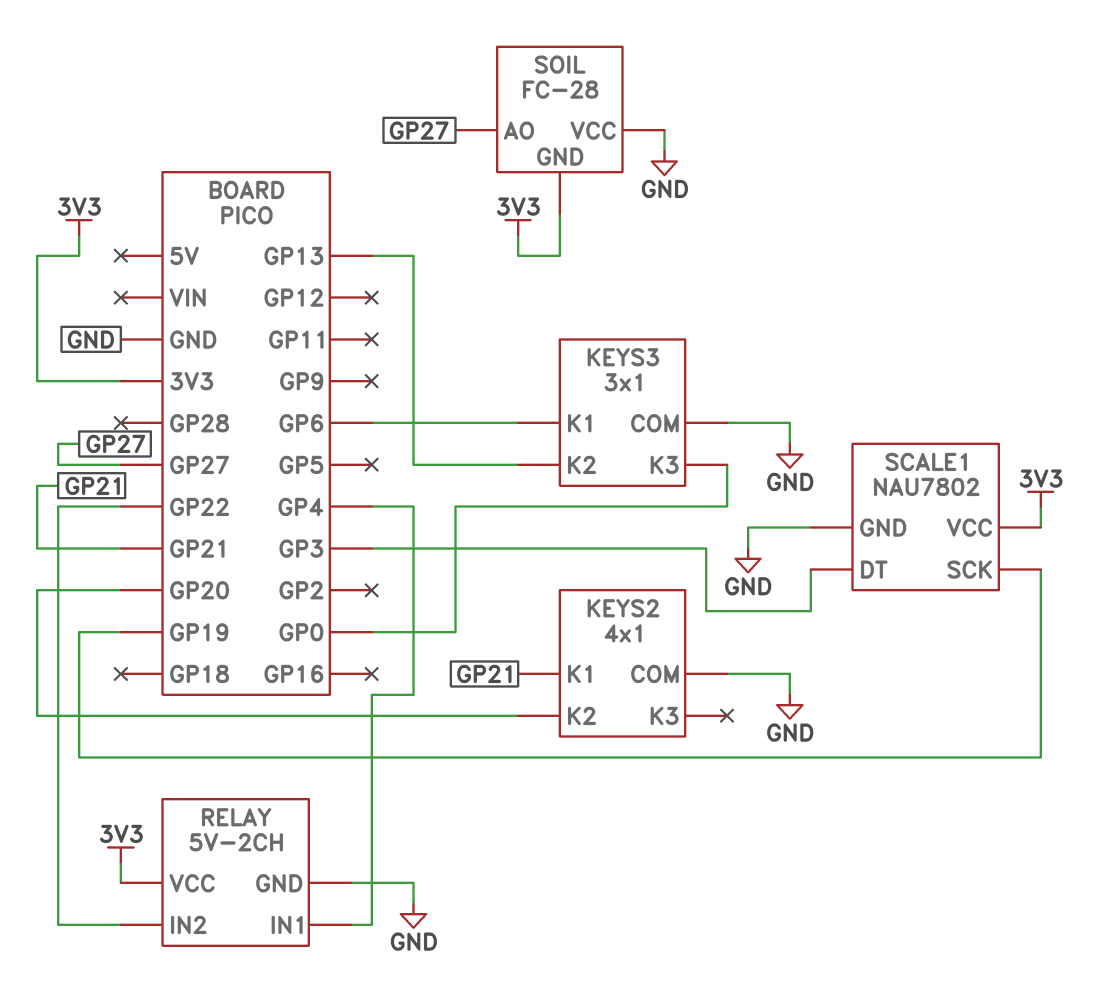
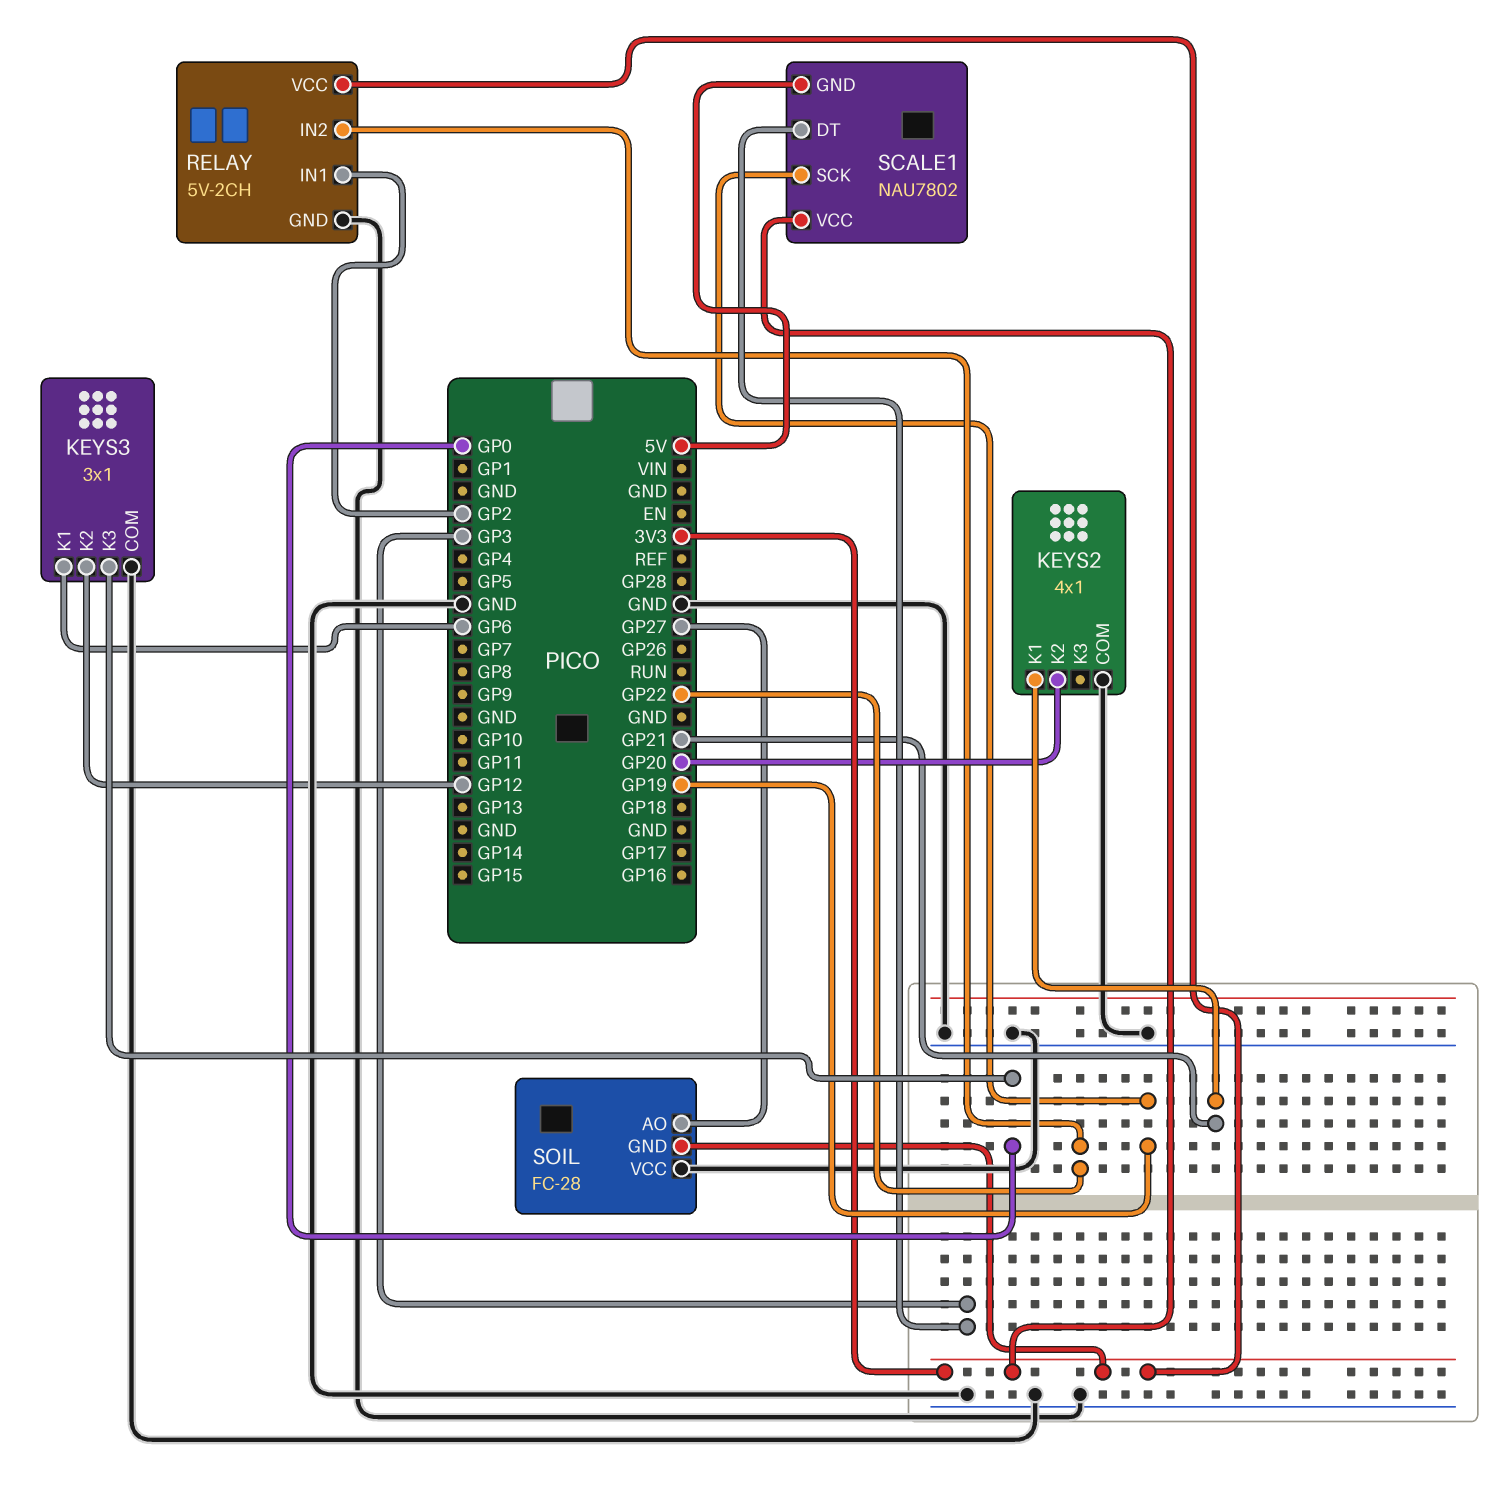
KEYS3 pin K2: GP13 -> GP12
RELAY pin IN1: GP4 -> GP2
SCALE1 pin GND: GND -> 5V

